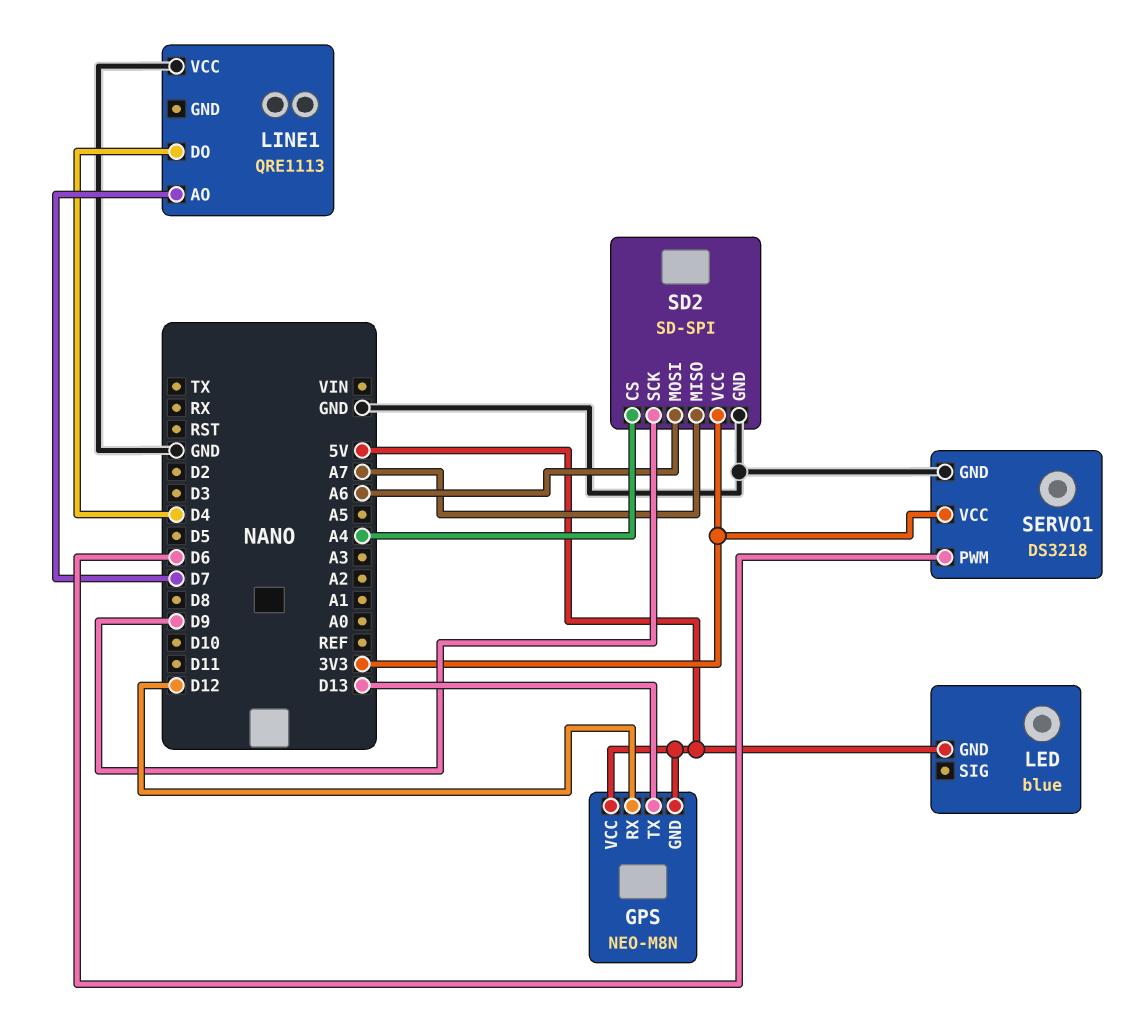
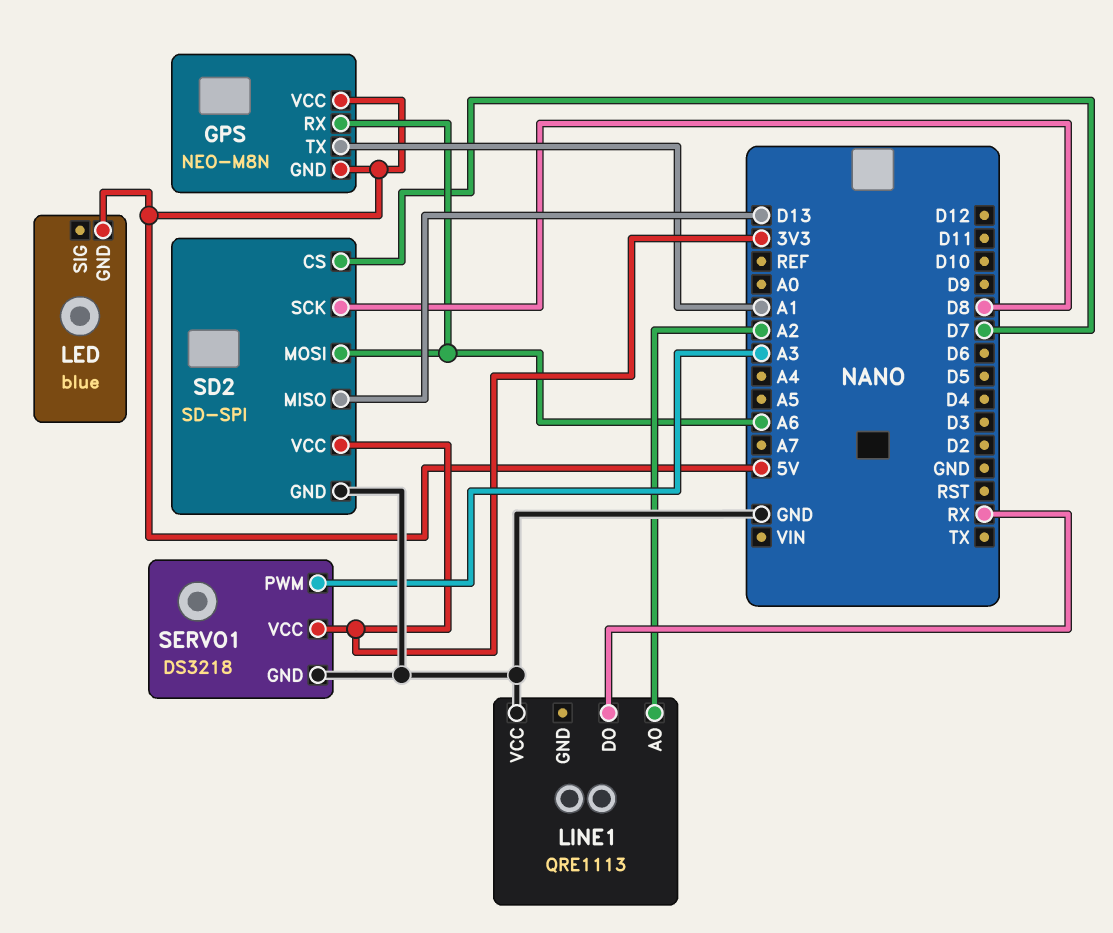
GPS pin RX: D12 -> A6
GPS pin TX: D13 -> A1
LINE1 pin AO: D7 -> A2
LINE1 pin DO: D4 -> RX
SD2 pin CS: A4 -> D7
SD2 pin MISO: A7 -> D13
SD2 pin SCK: D9 -> D8
SERVO1 pin PWM: D6 -> A3

